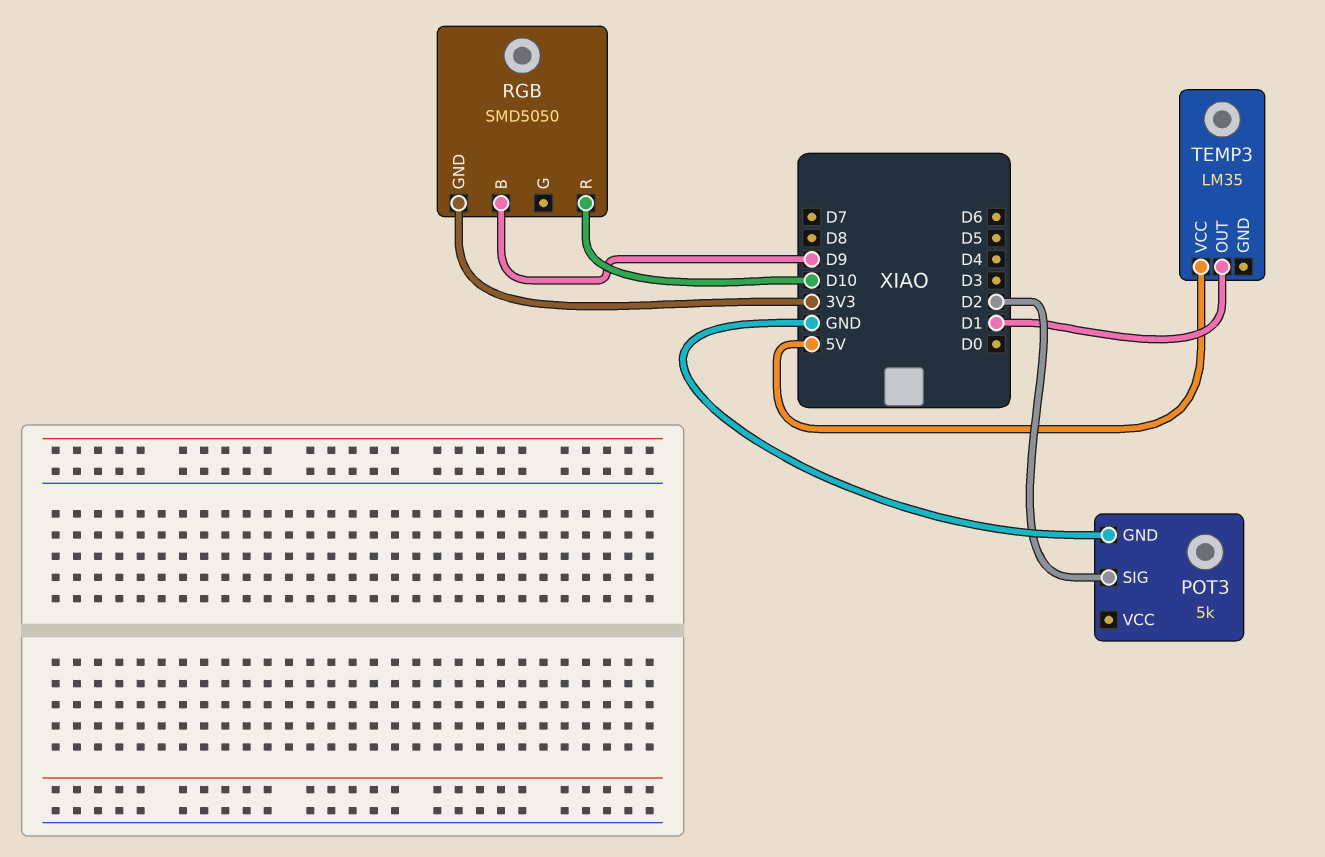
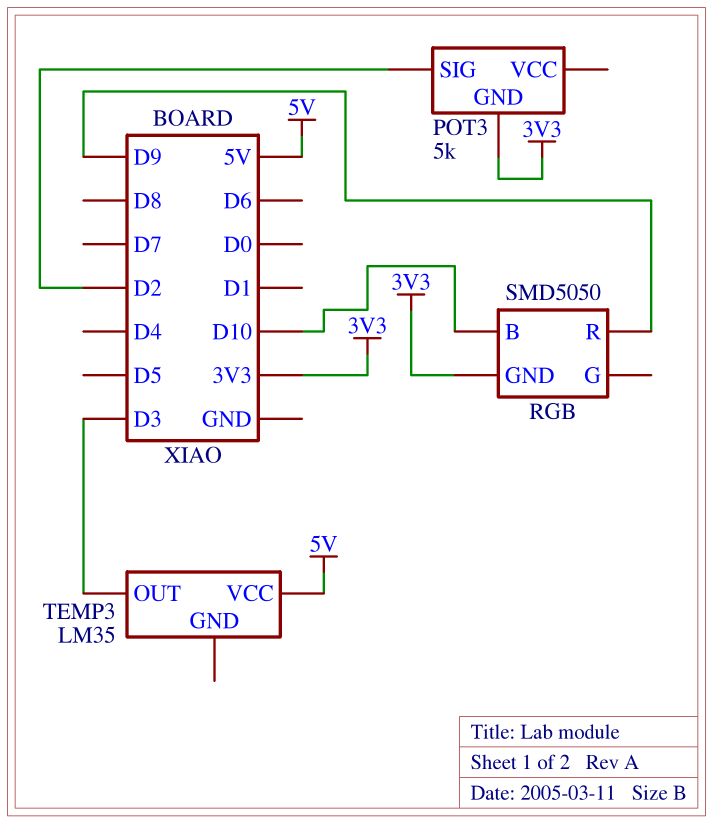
POT3 pin GND: GND -> 3V3
RGB pin B: D9 -> D10
RGB pin R: D10 -> D9
TEMP3 pin OUT: D1 -> D3

